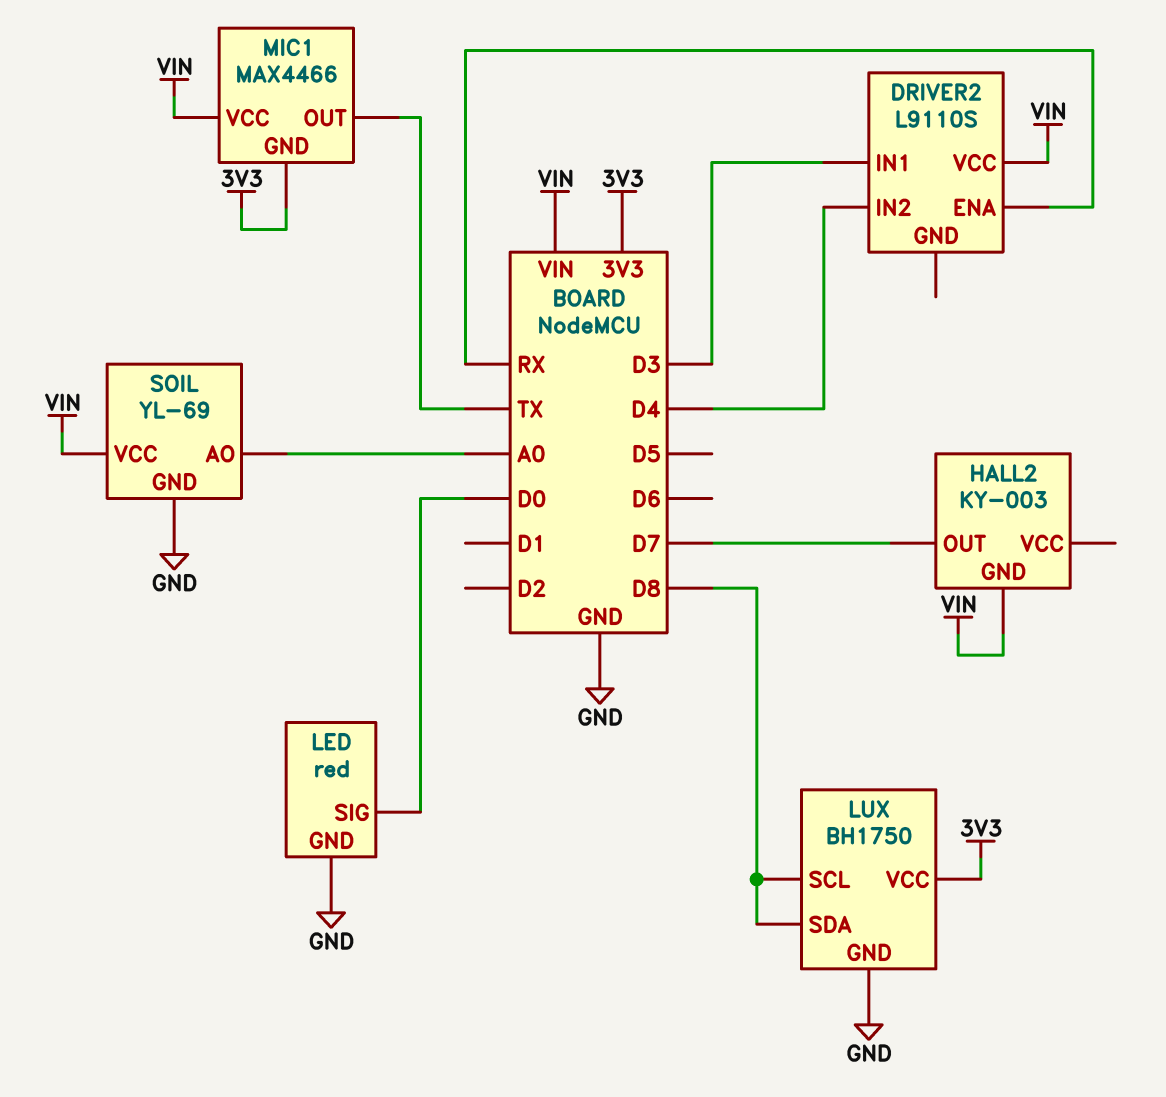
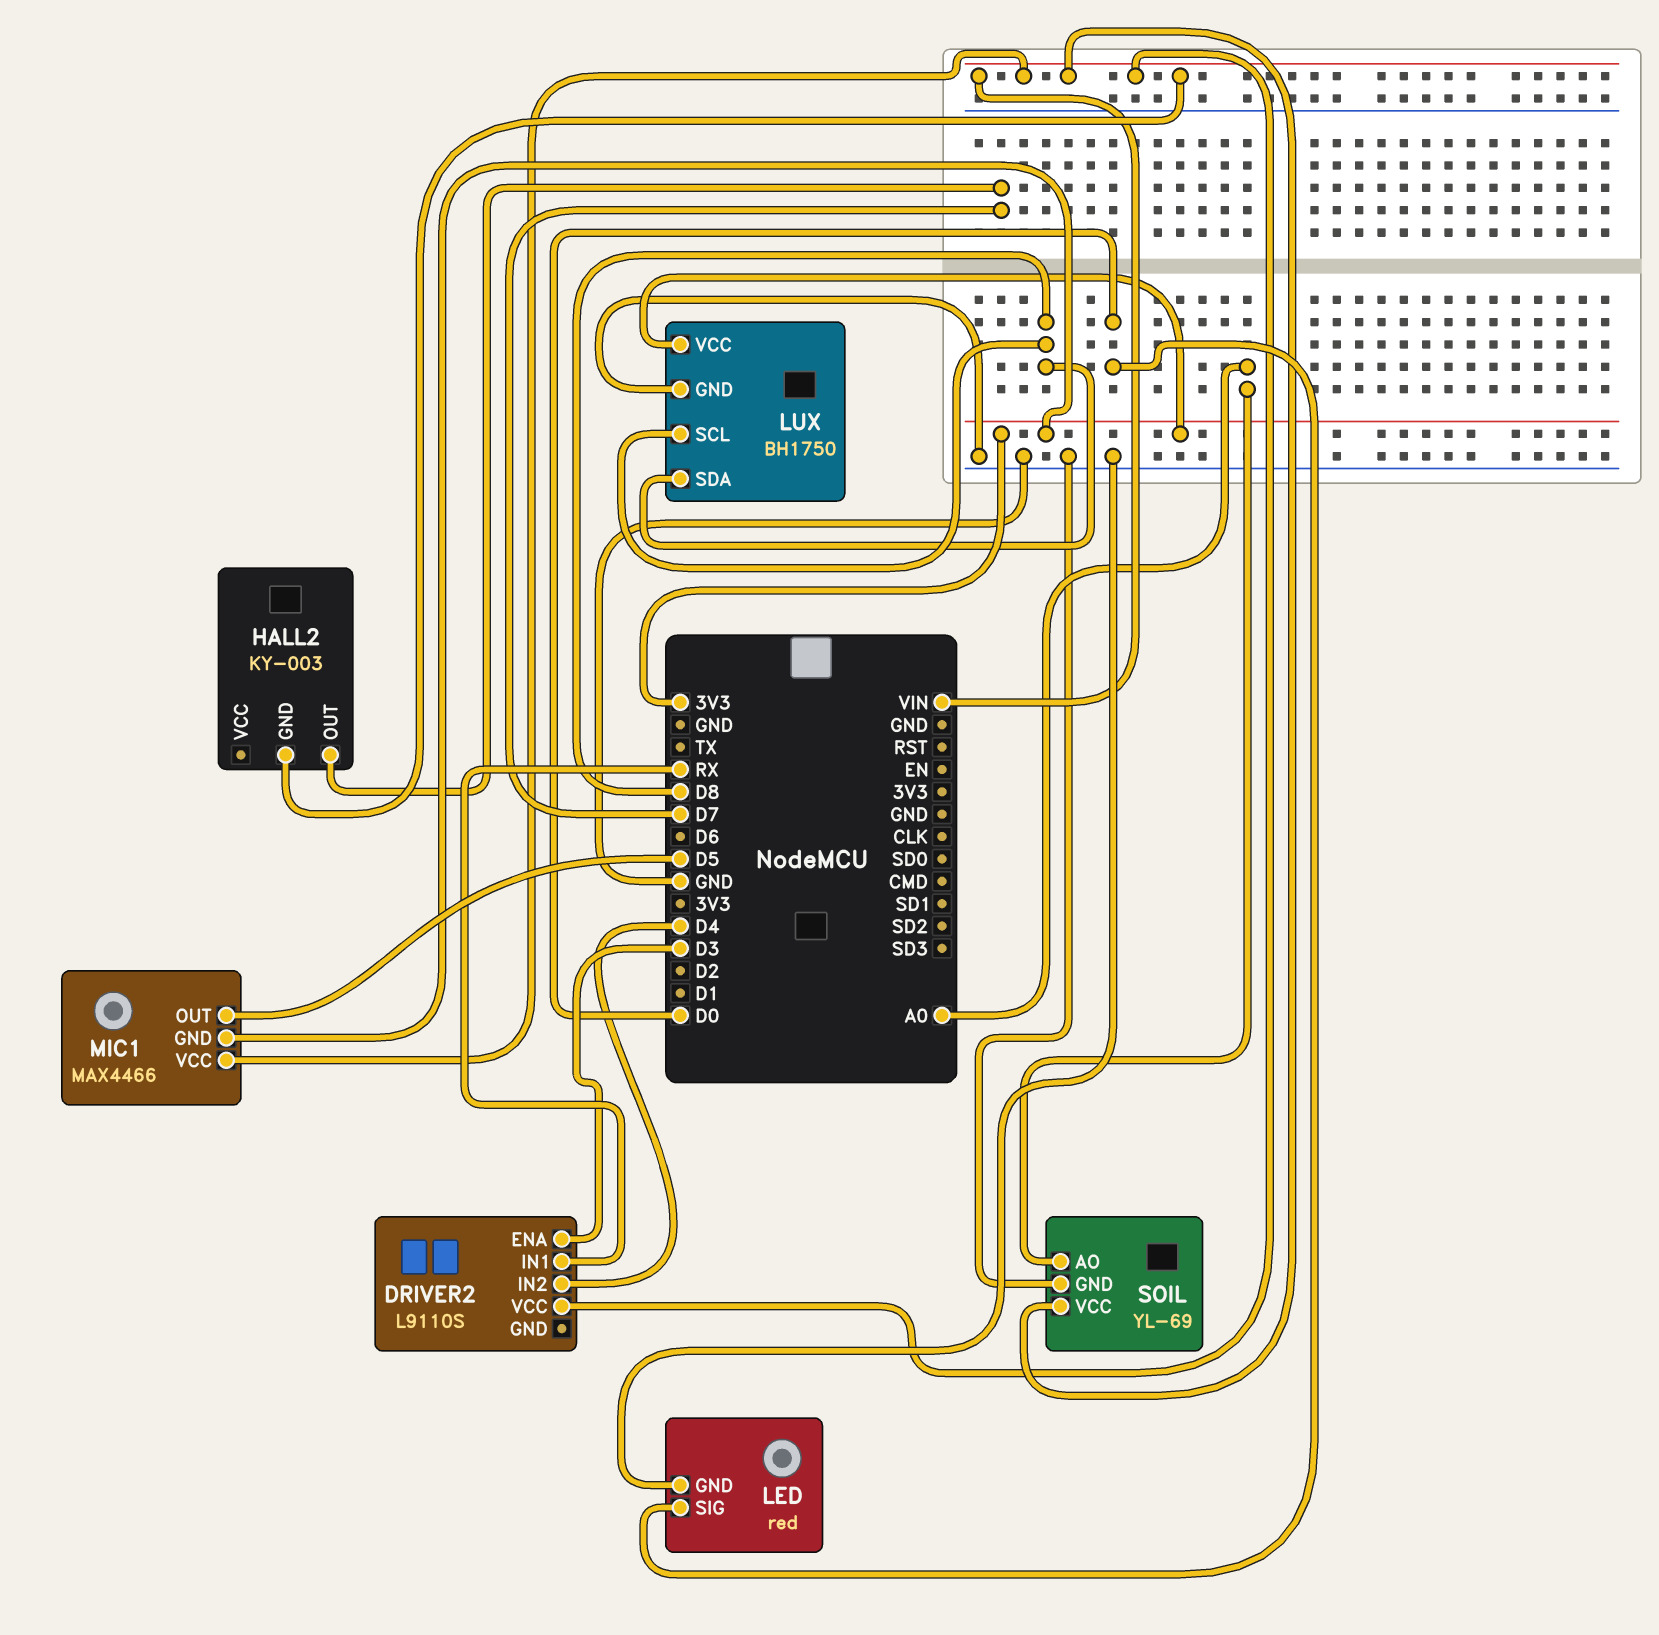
DRIVER2 pin ENA: RX -> D3
DRIVER2 pin IN1: D3 -> RX
MIC1 pin OUT: TX -> D5

